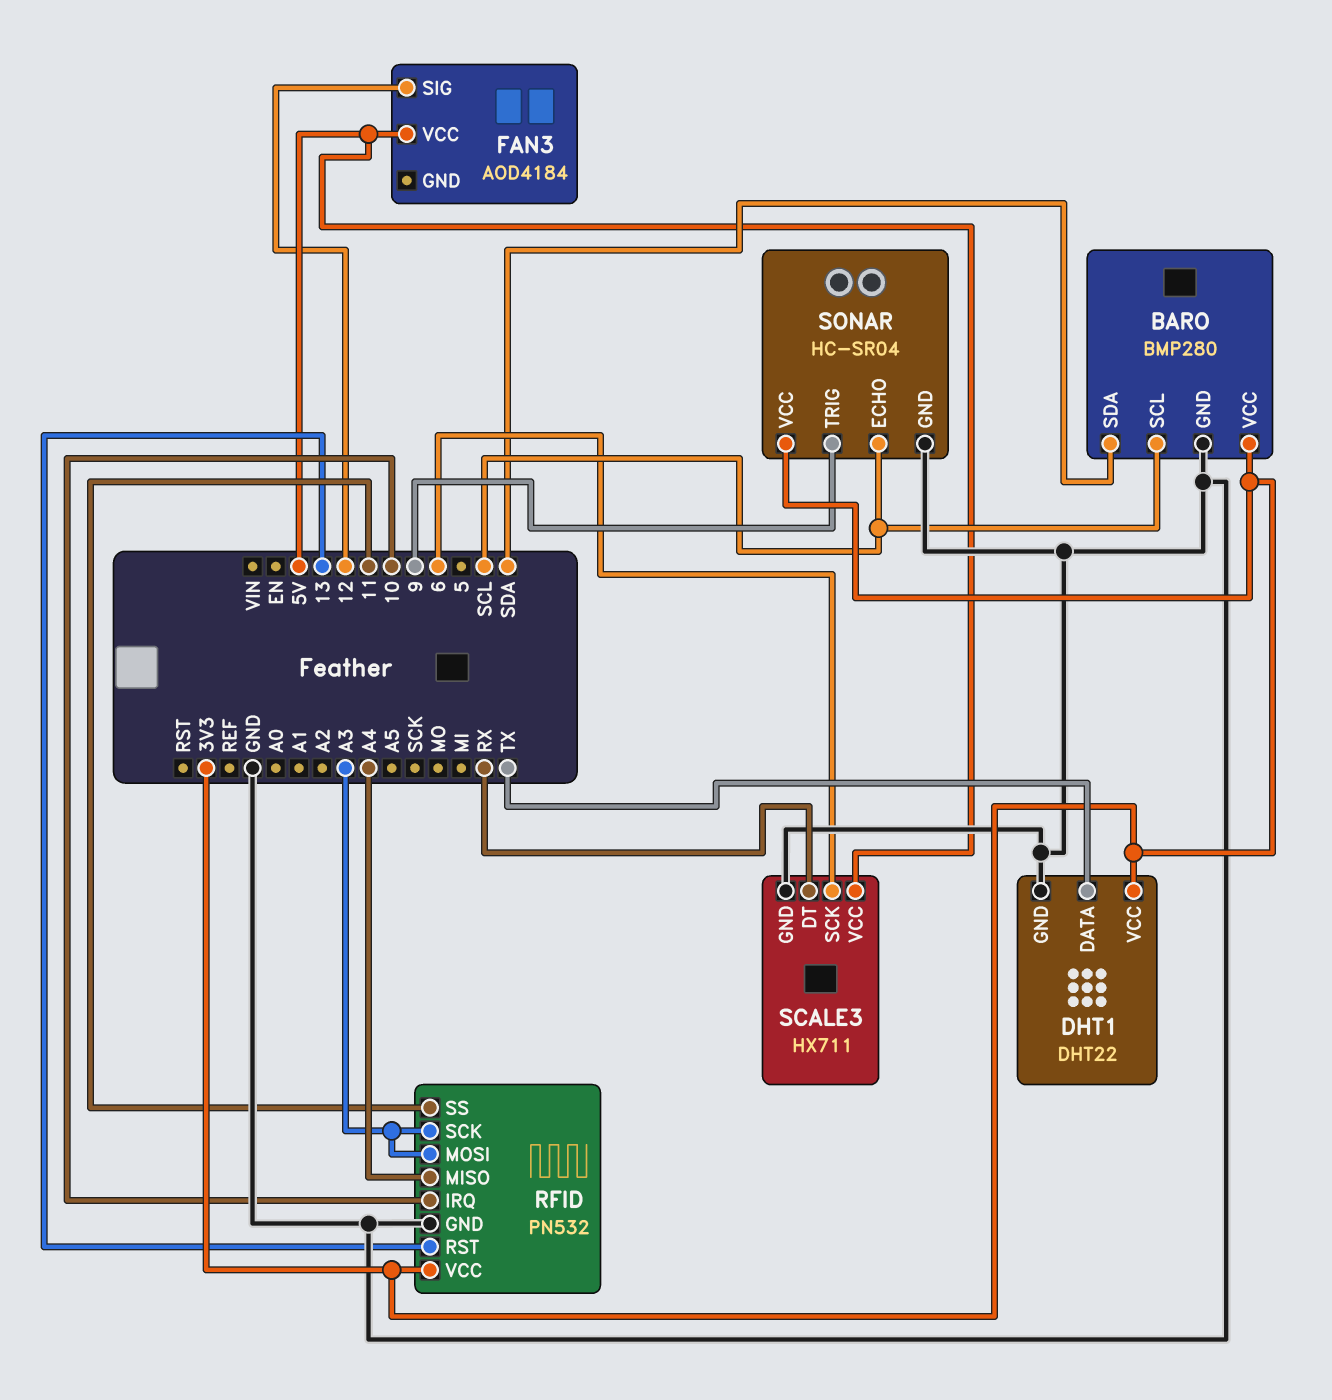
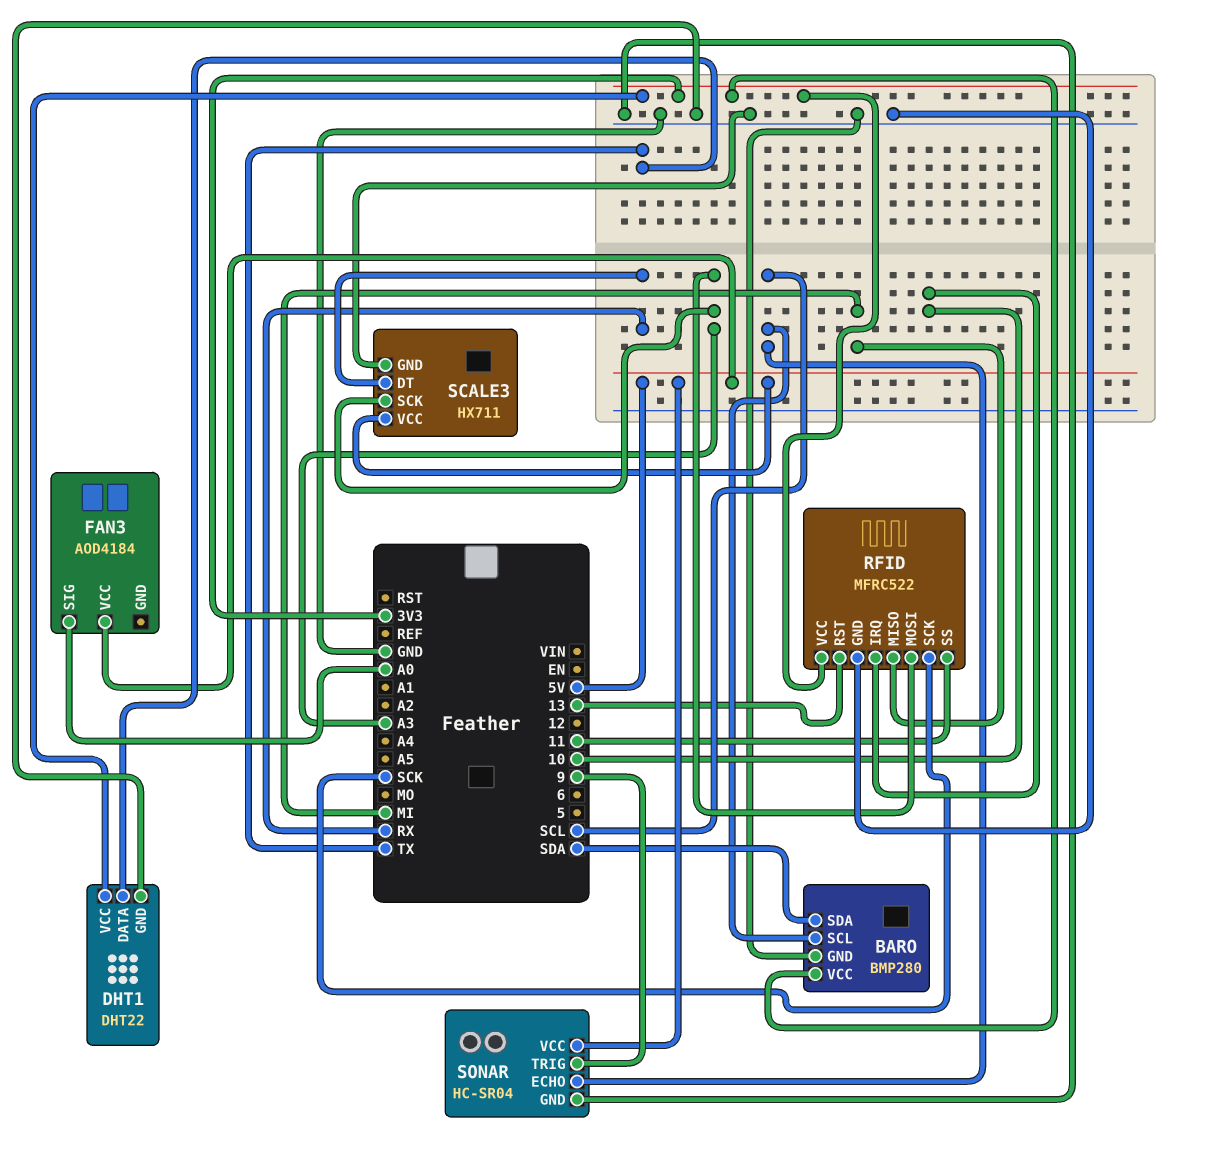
FAN3 pin SIG: 12 -> A0
RFID: PN532 -> MFRC522
RFID pin MISO: A4 -> MI
RFID pin SCK: A3 -> SCK
SCALE3 pin SCK: 6 -> A3
SONAR pin VCC: 3V3 -> 5V

